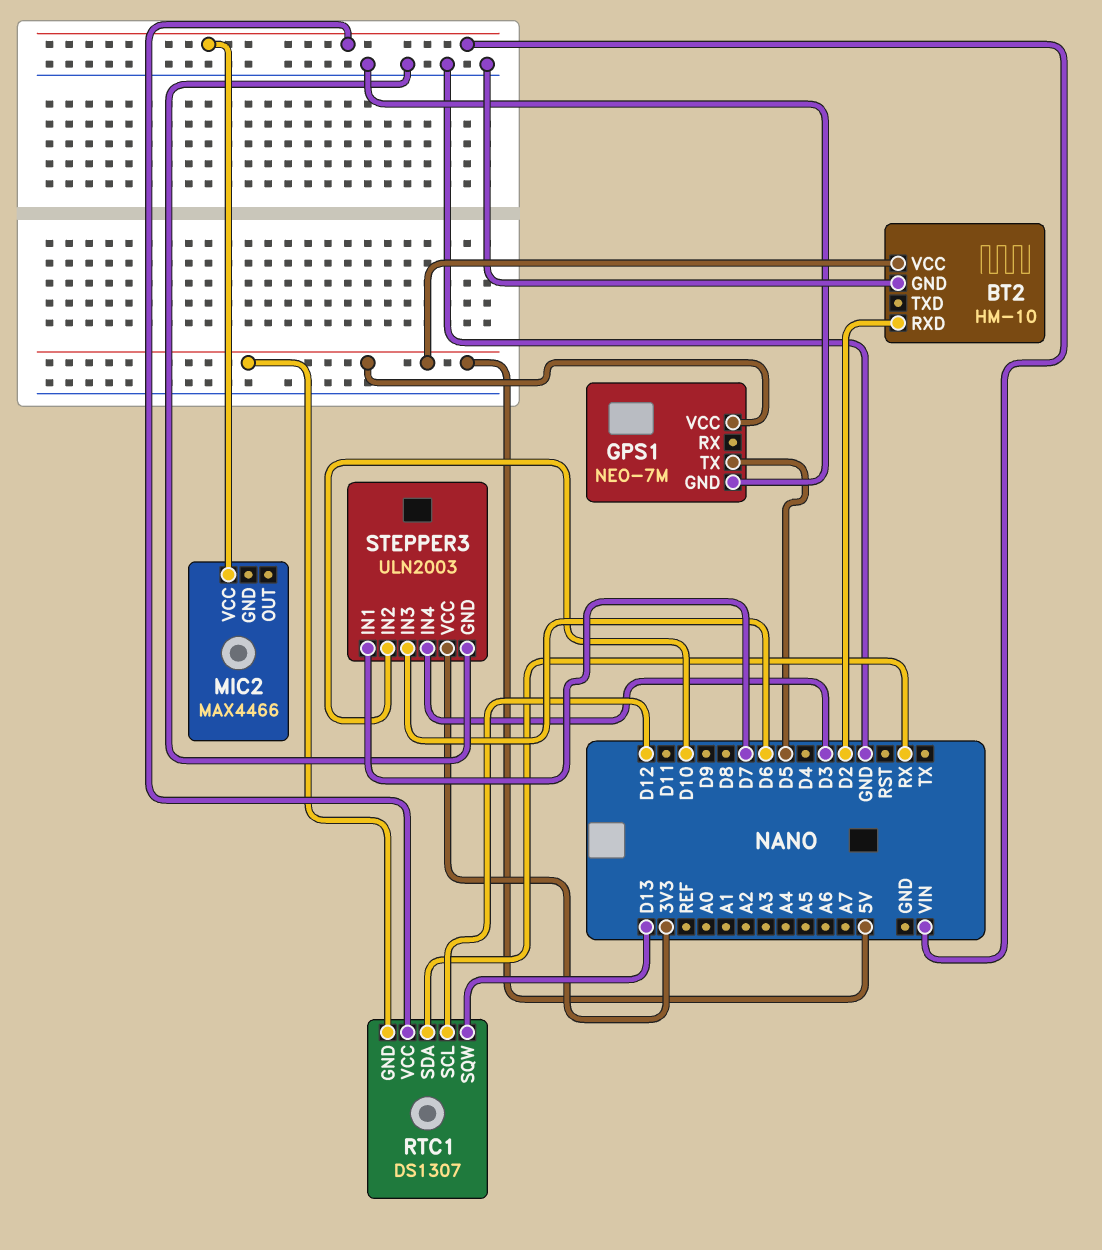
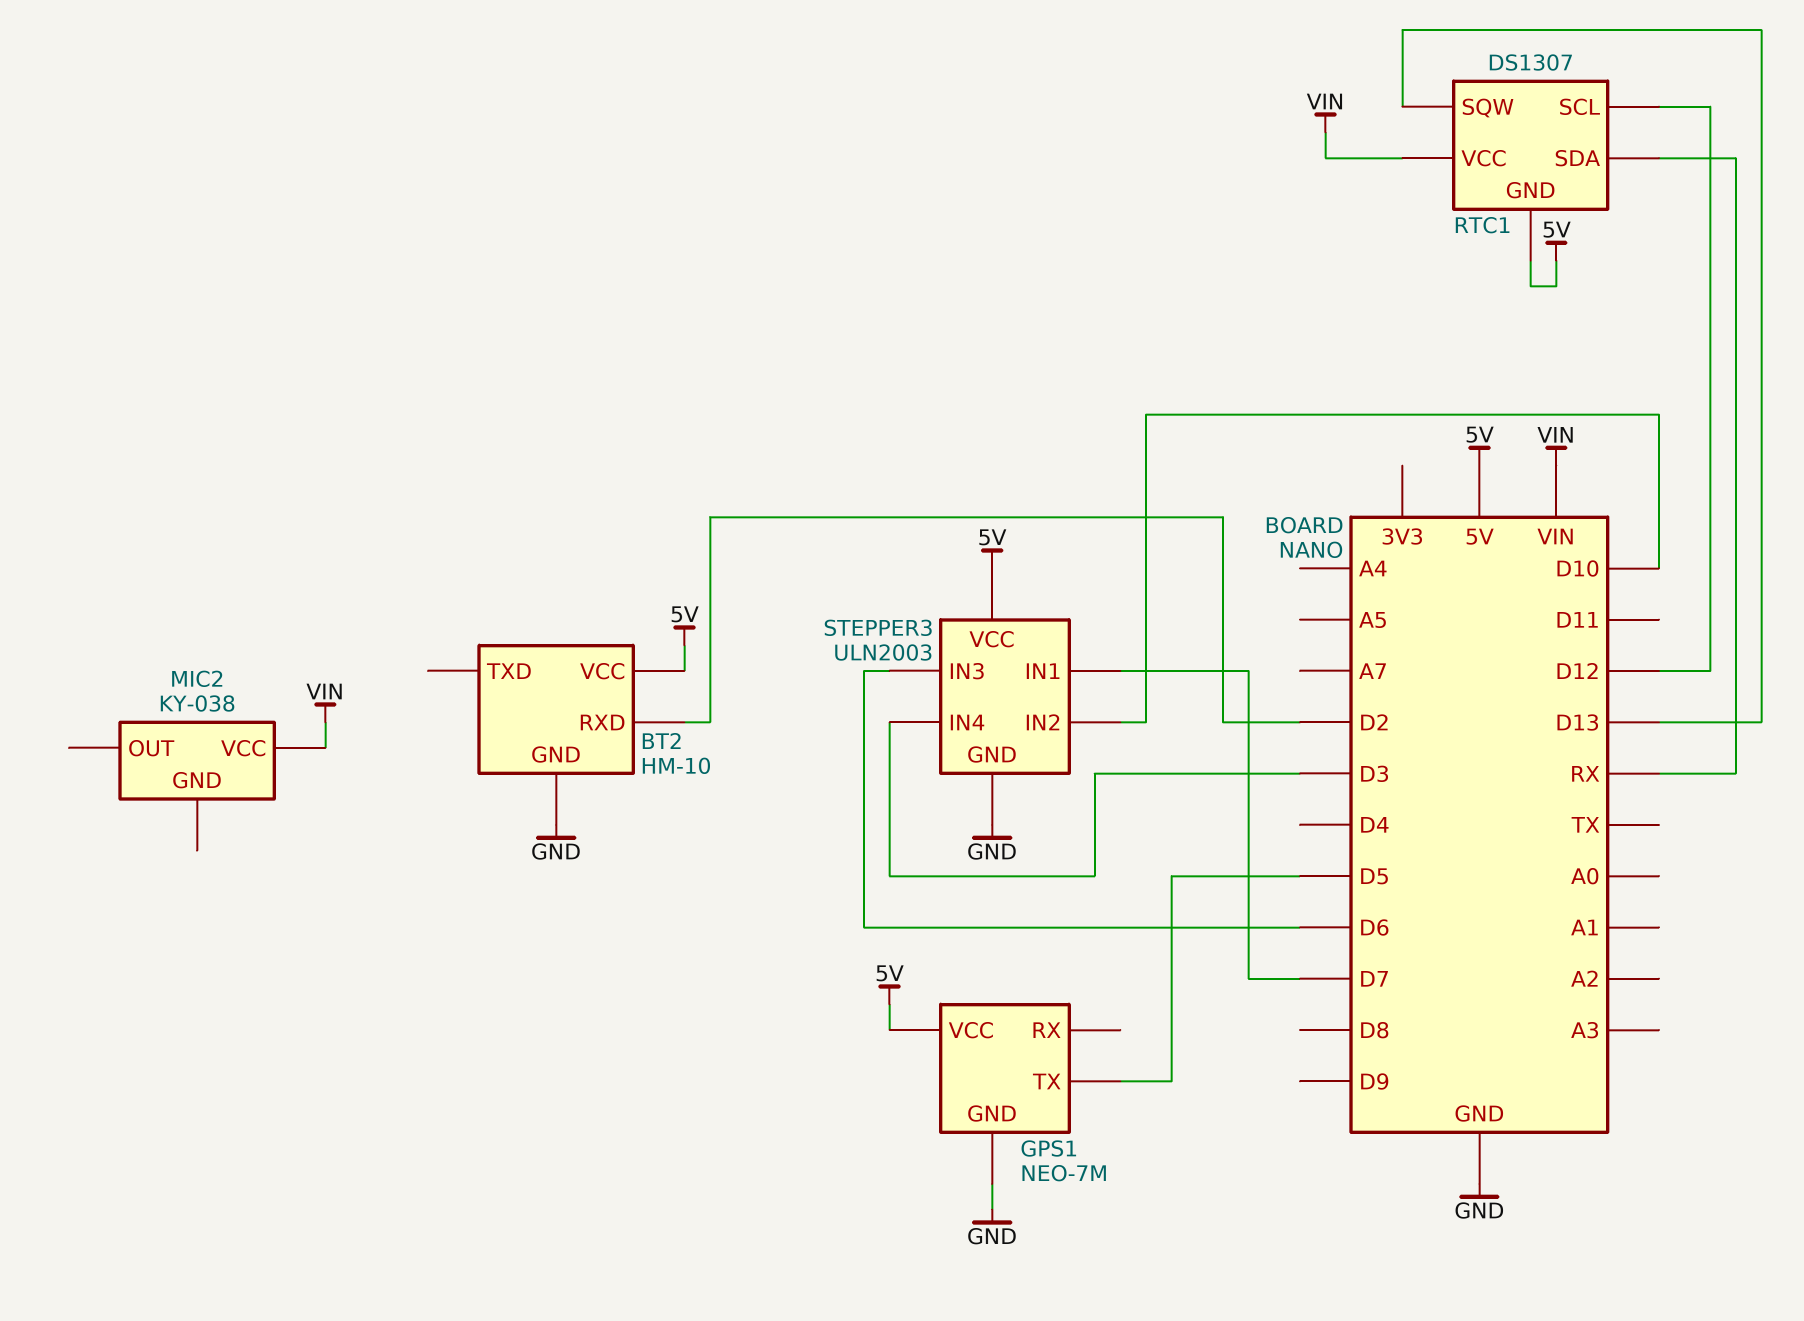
MIC2: MAX4466 -> KY-038
STEPPER3 pin VCC: 3V3 -> 5V

